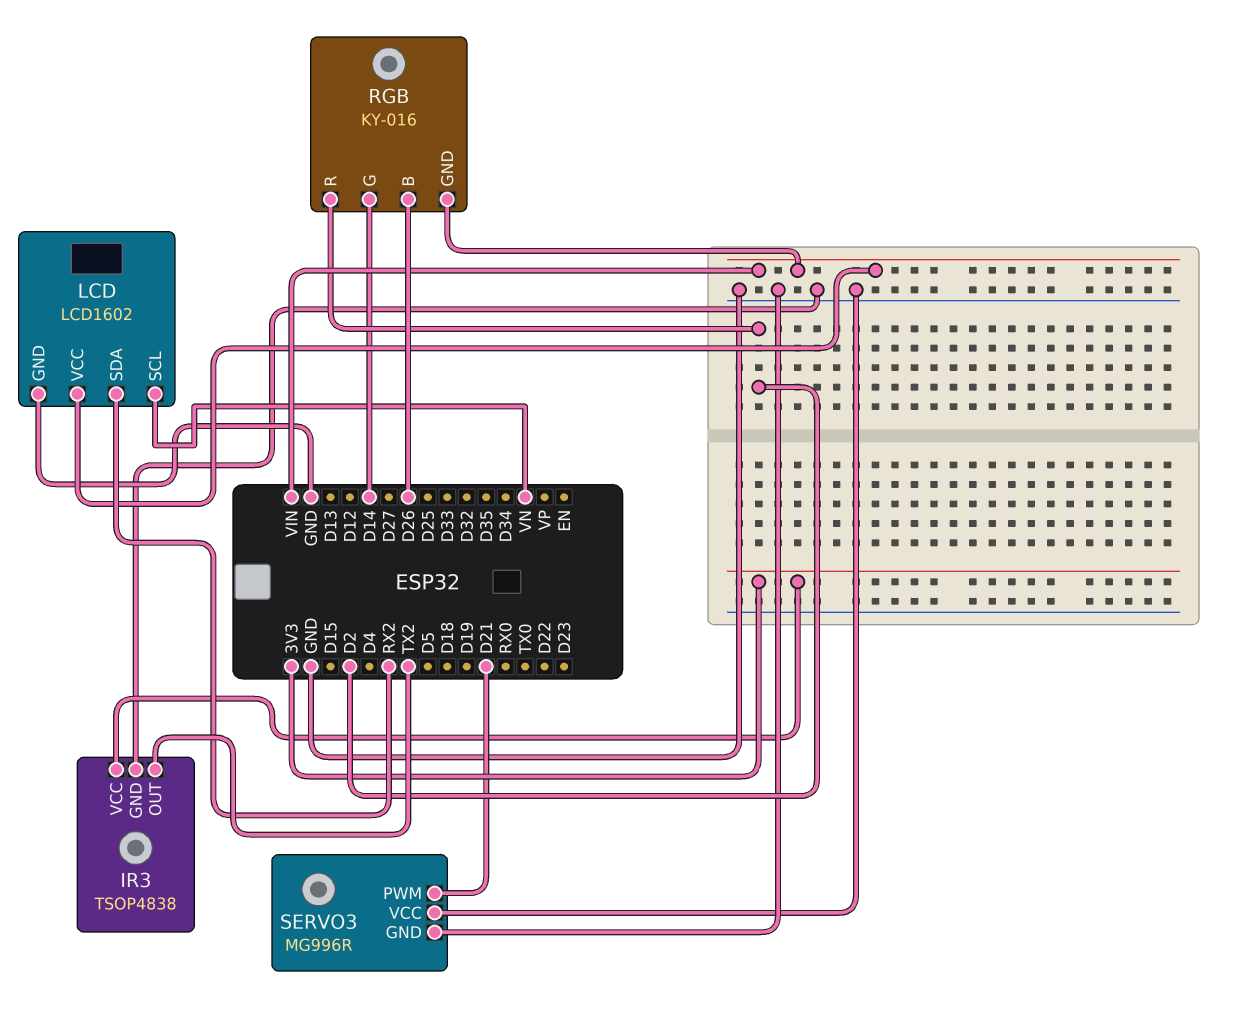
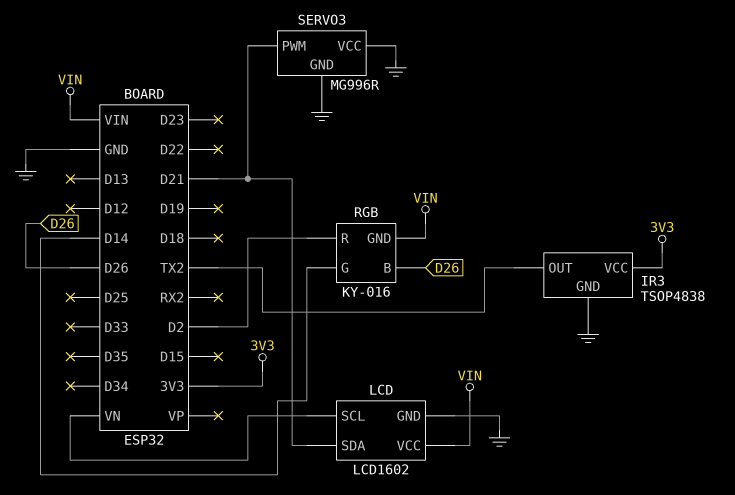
LCD pin SDA: RX2 -> D21

